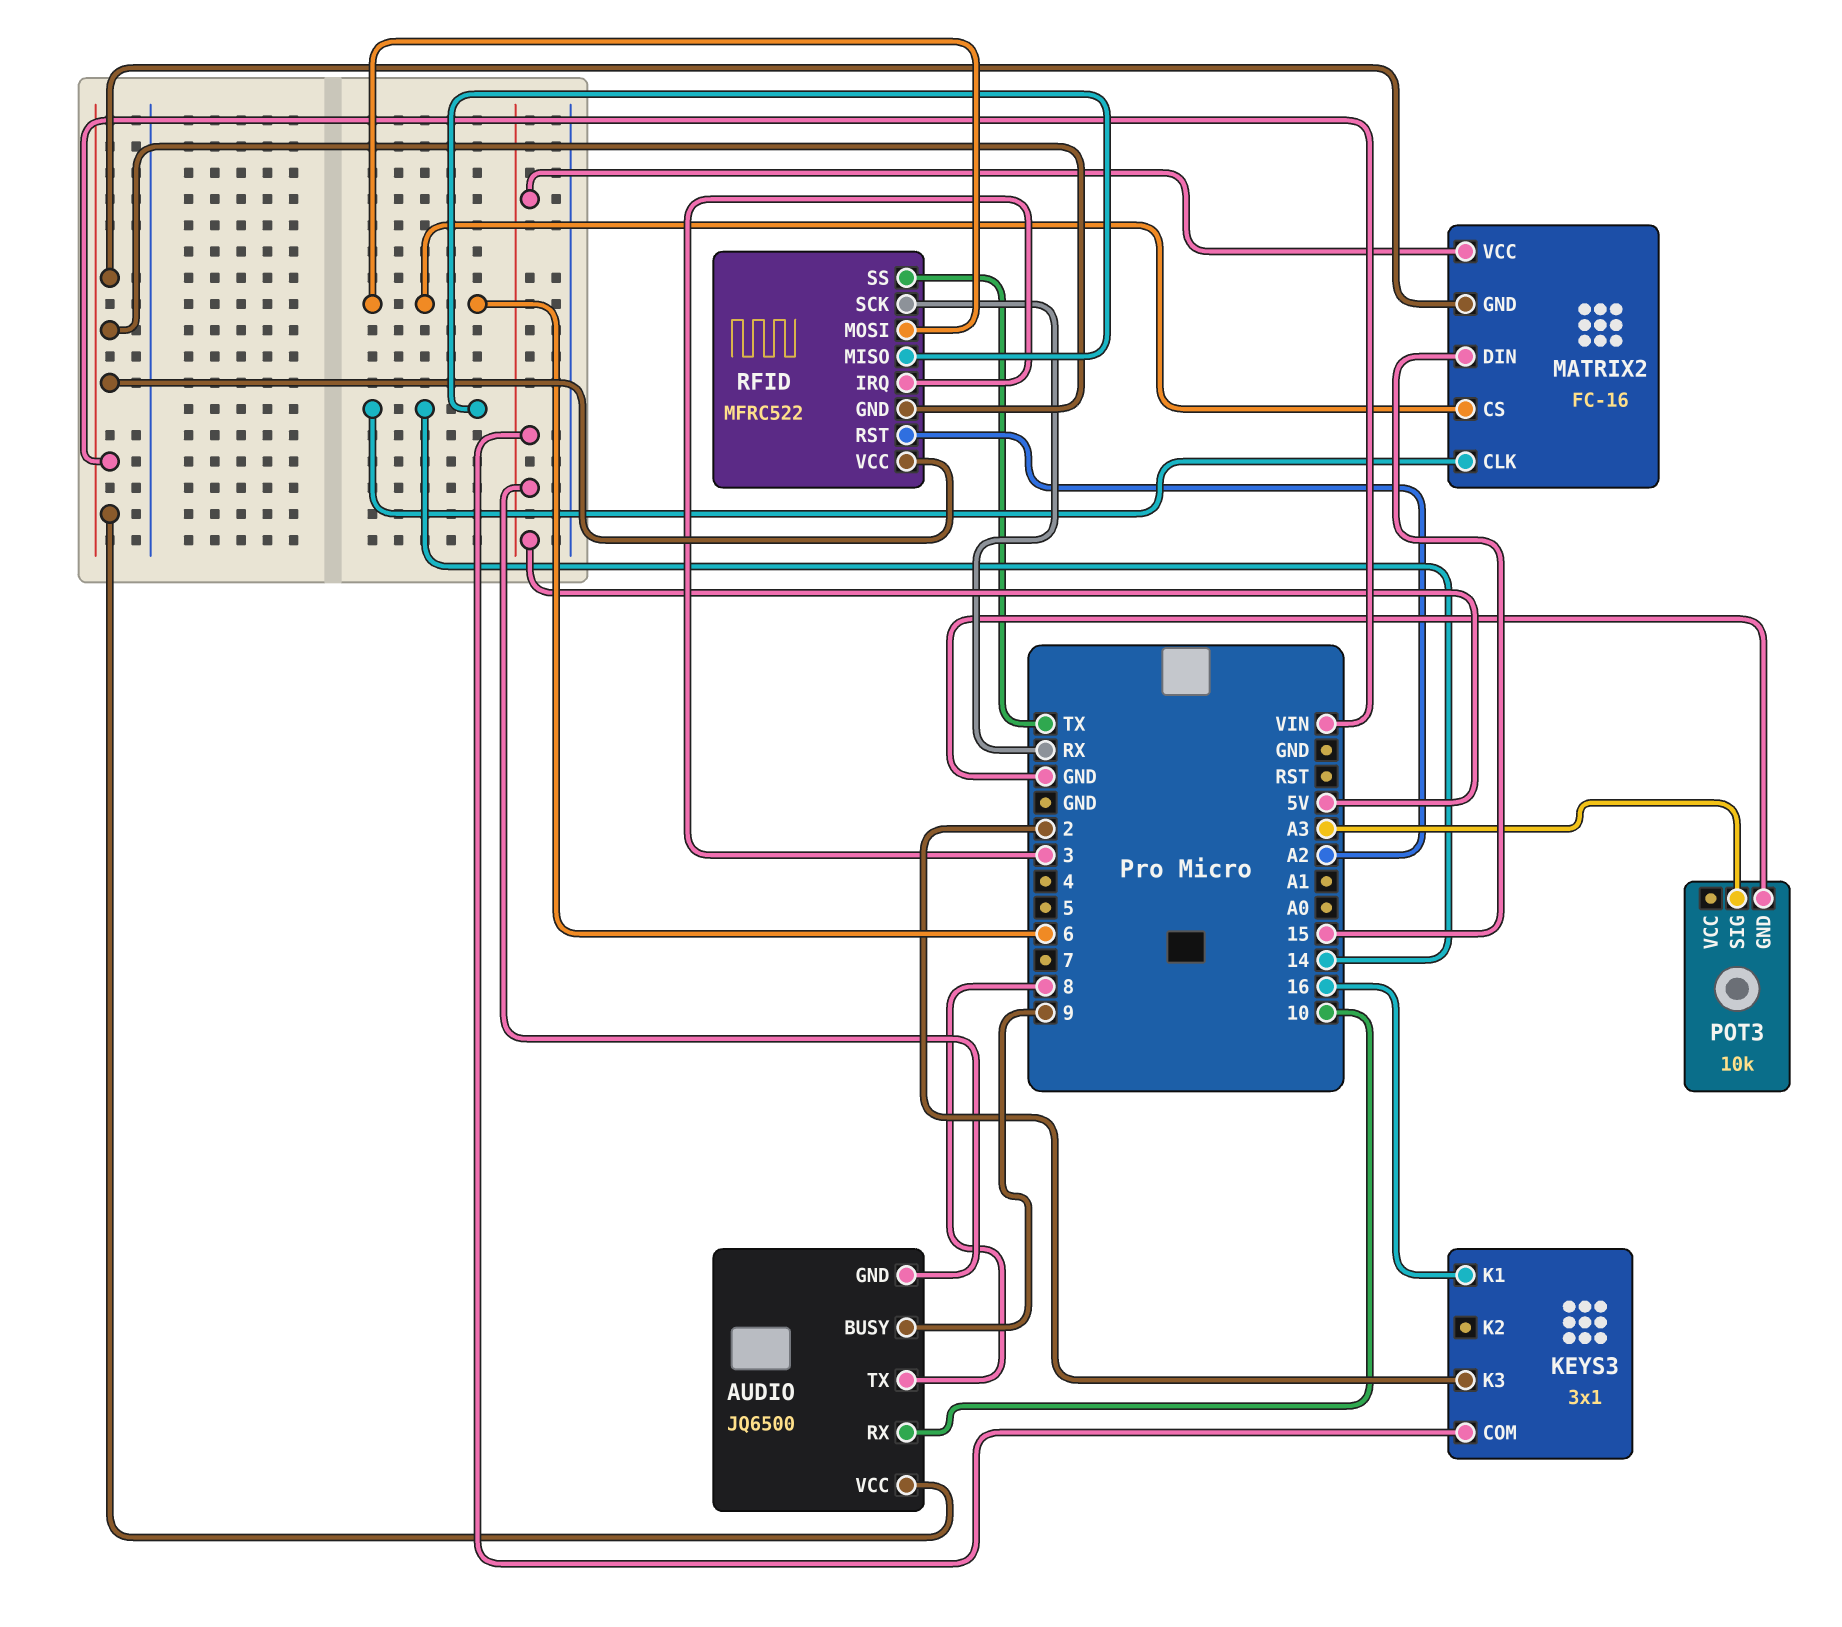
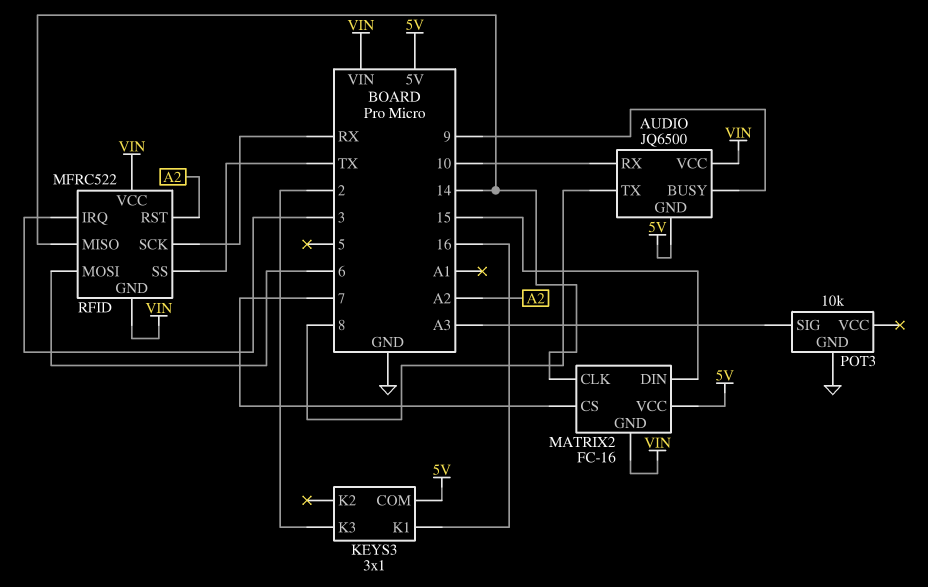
MATRIX2 pin CS: 6 -> 7

